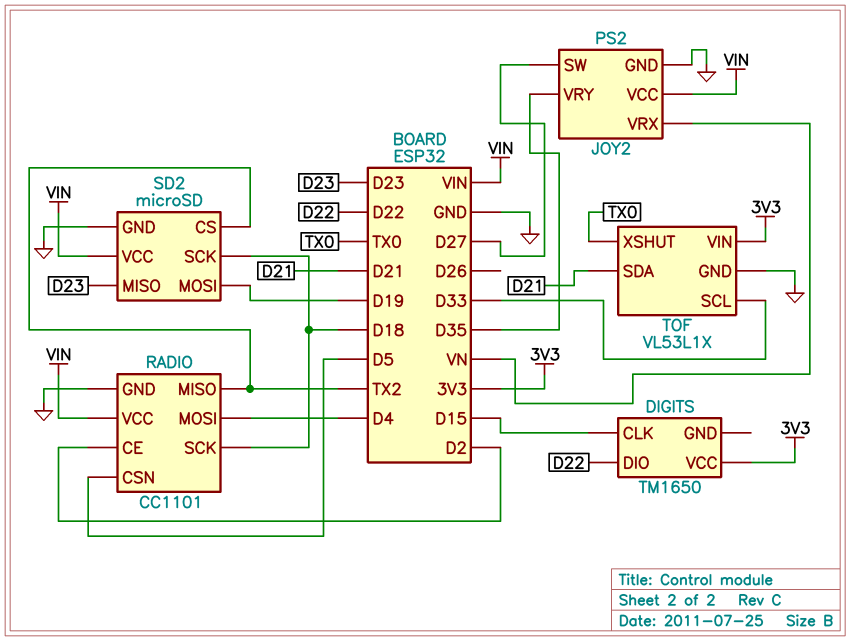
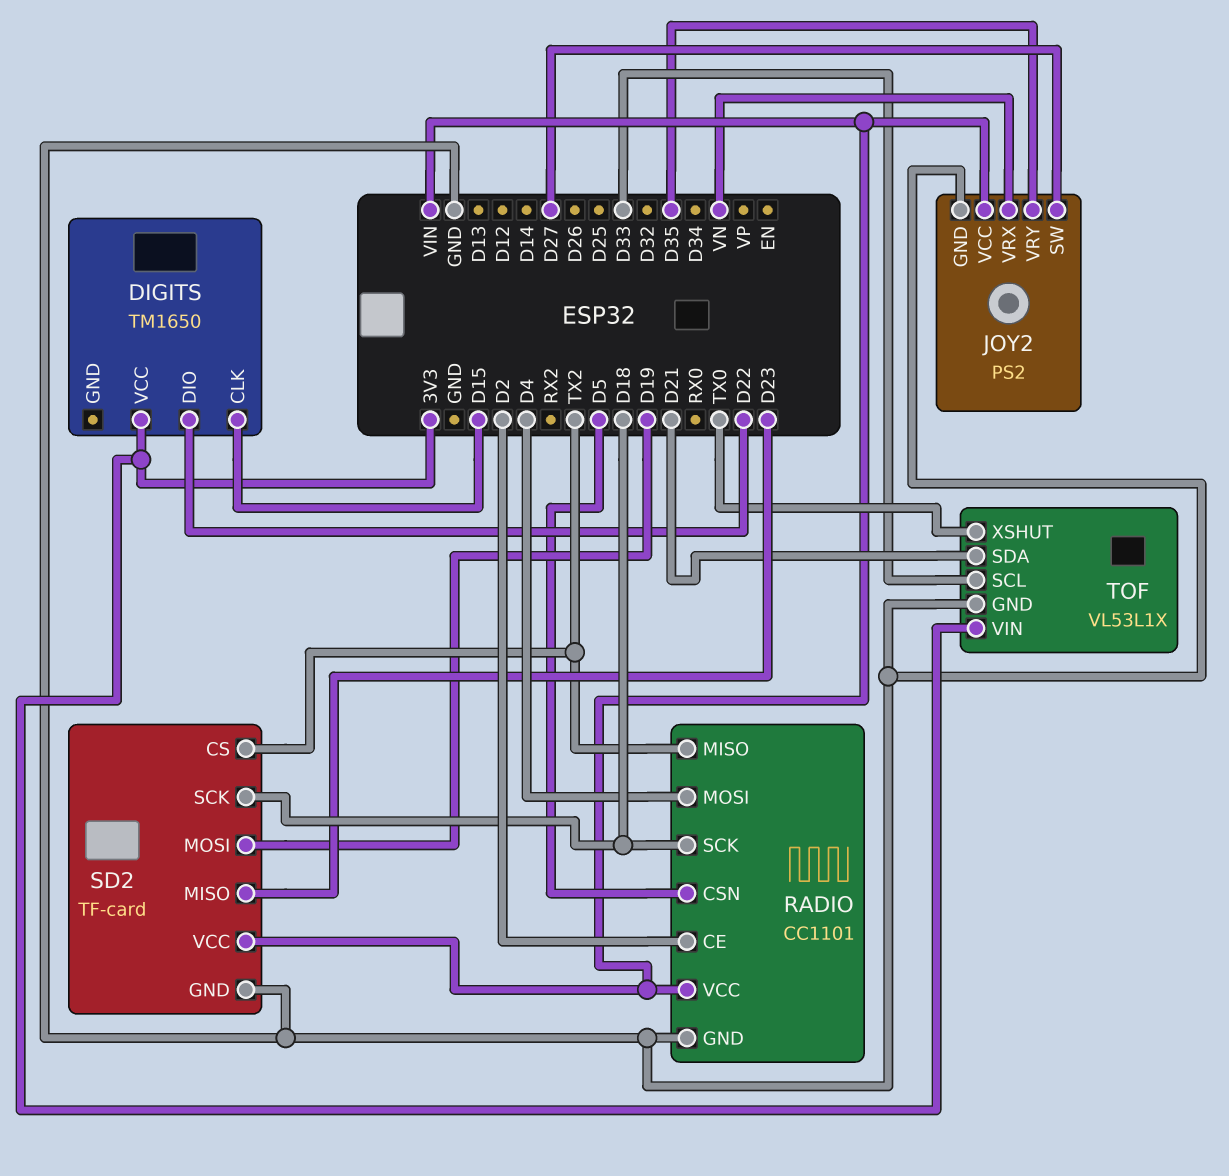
SD2: microSD -> TF-card

